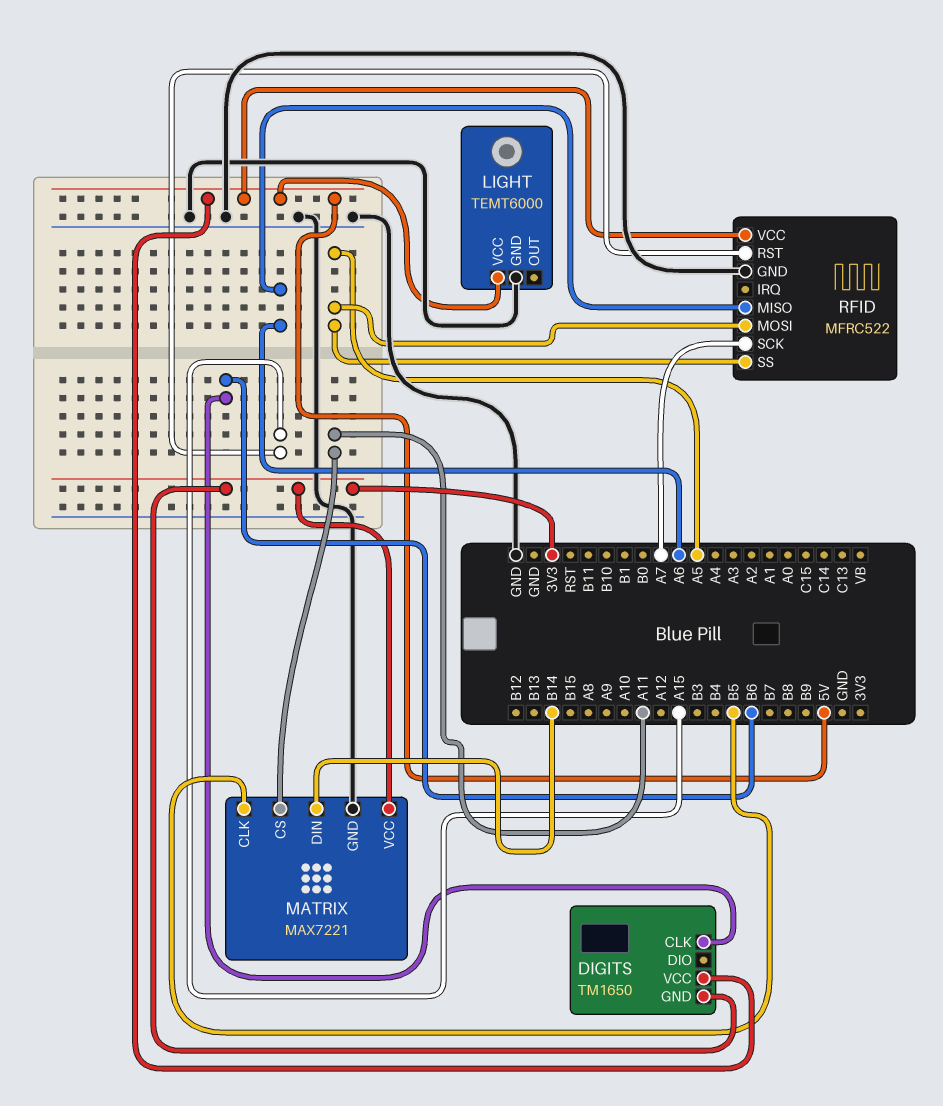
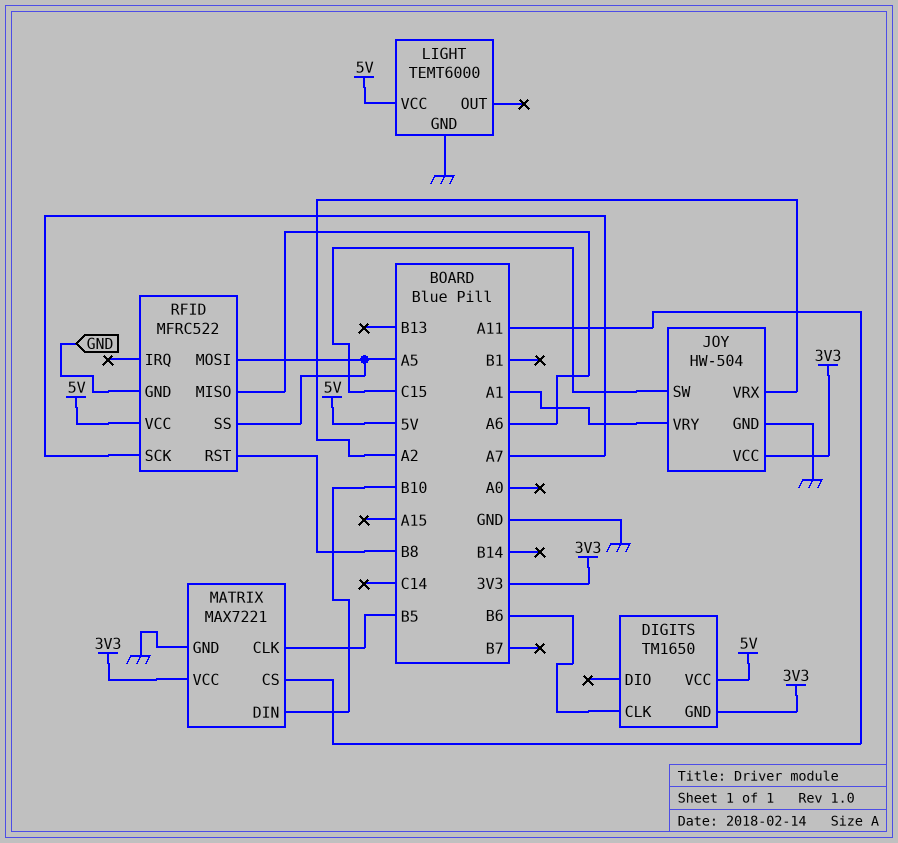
JOY: none -> HW-504
JOY pin GND: none -> GND
JOY pin SW: none -> C15
JOY pin VCC: none -> 3V3
JOY pin VRX: none -> A2
JOY pin VRY: none -> A1
MATRIX pin DIN: B14 -> B10
RFID pin RST: A15 -> B8

